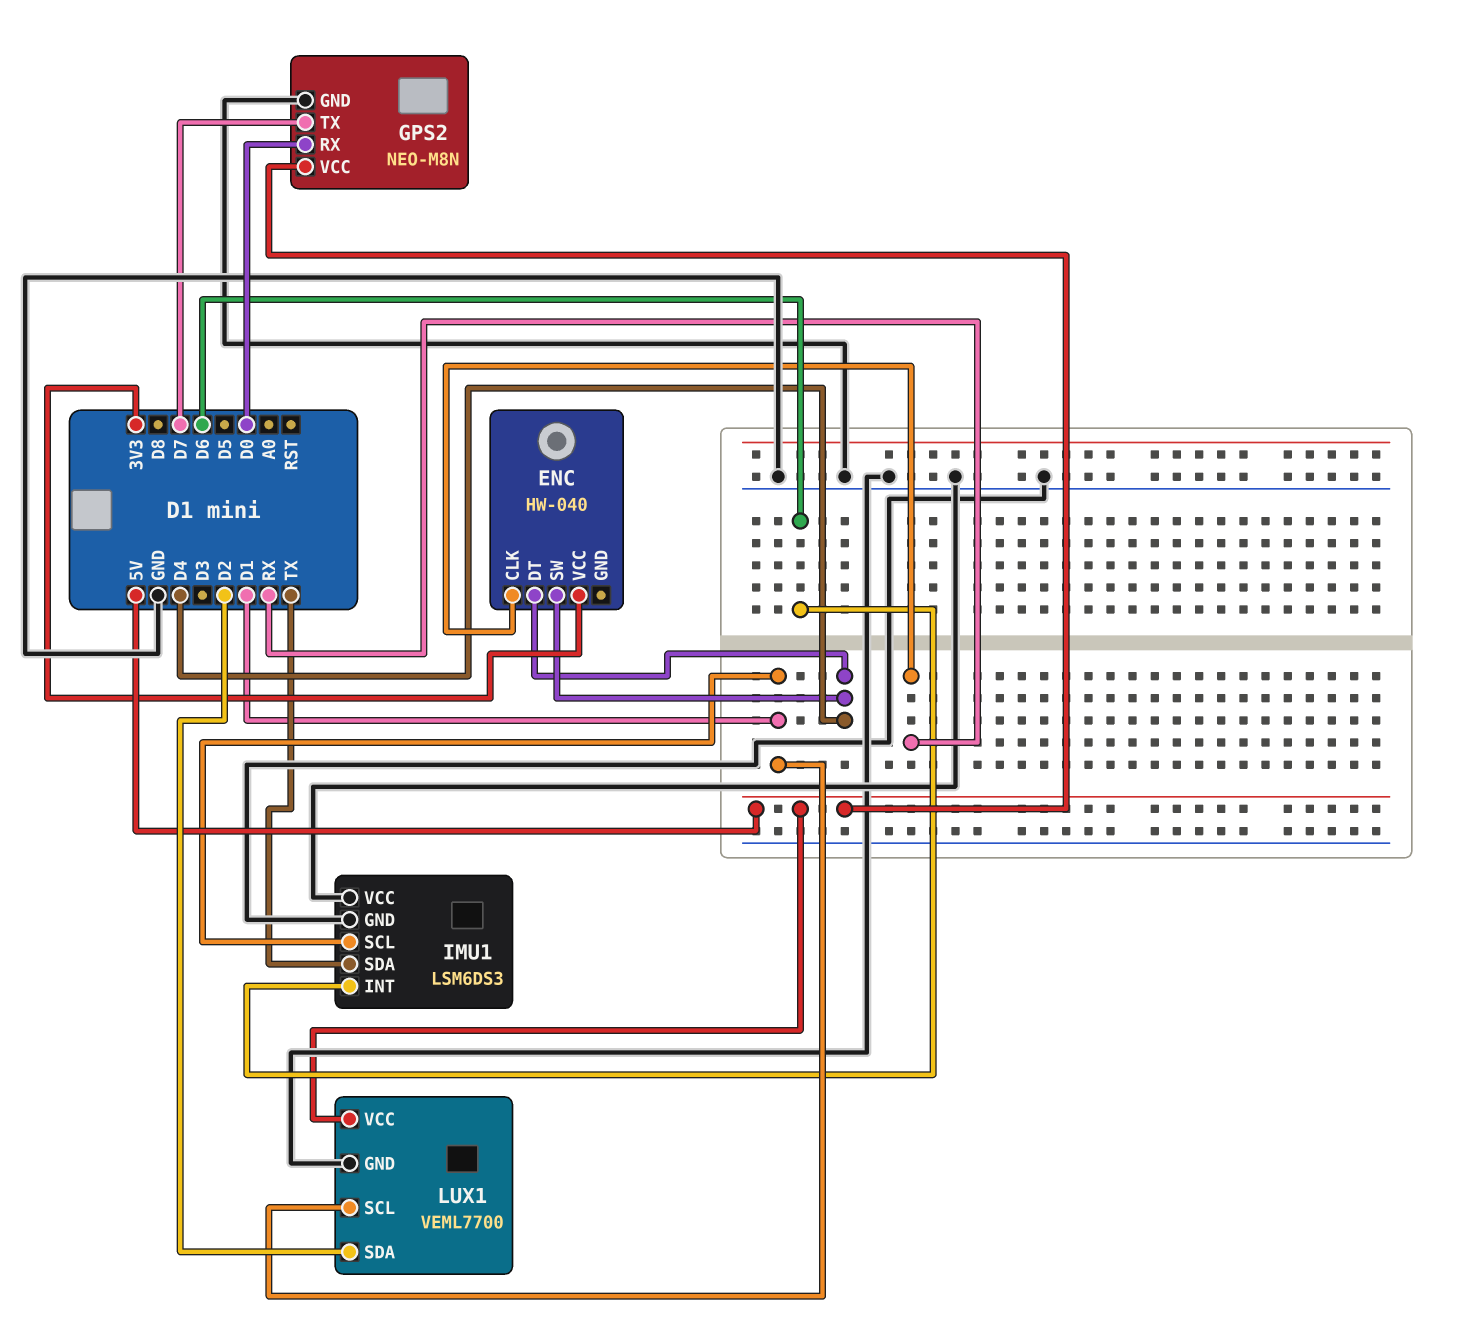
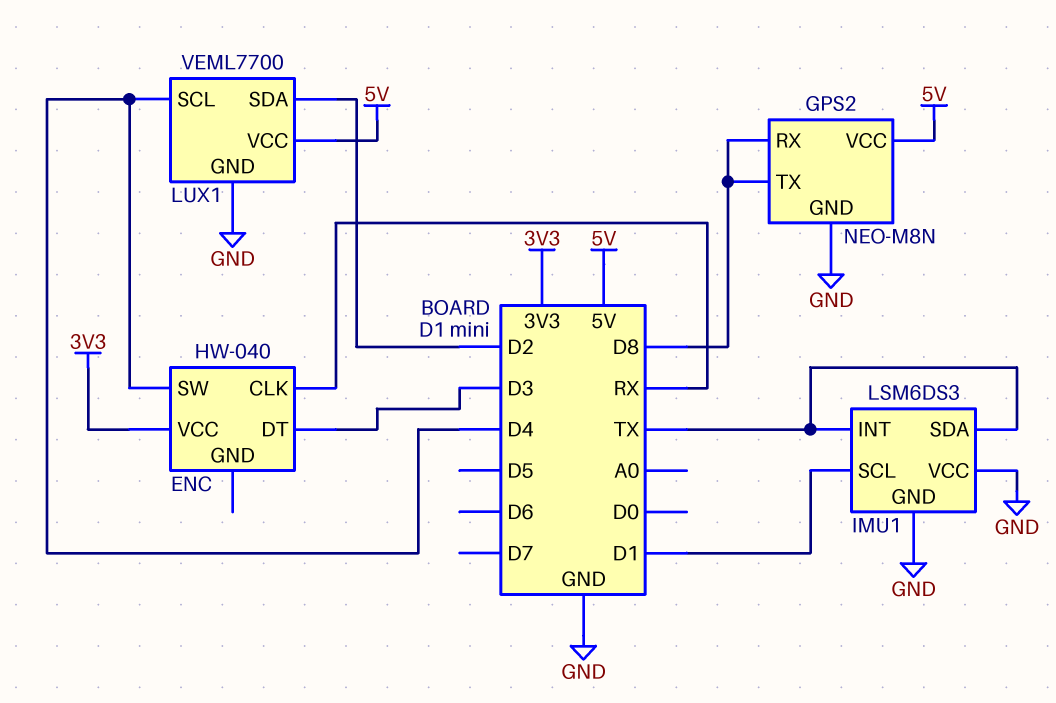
ENC pin DT: D4 -> D3
GPS2 pin RX: D0 -> D8
GPS2 pin TX: D7 -> D8
IMU1 pin INT: D6 -> TX
LUX1 pin SCL: D1 -> D4

